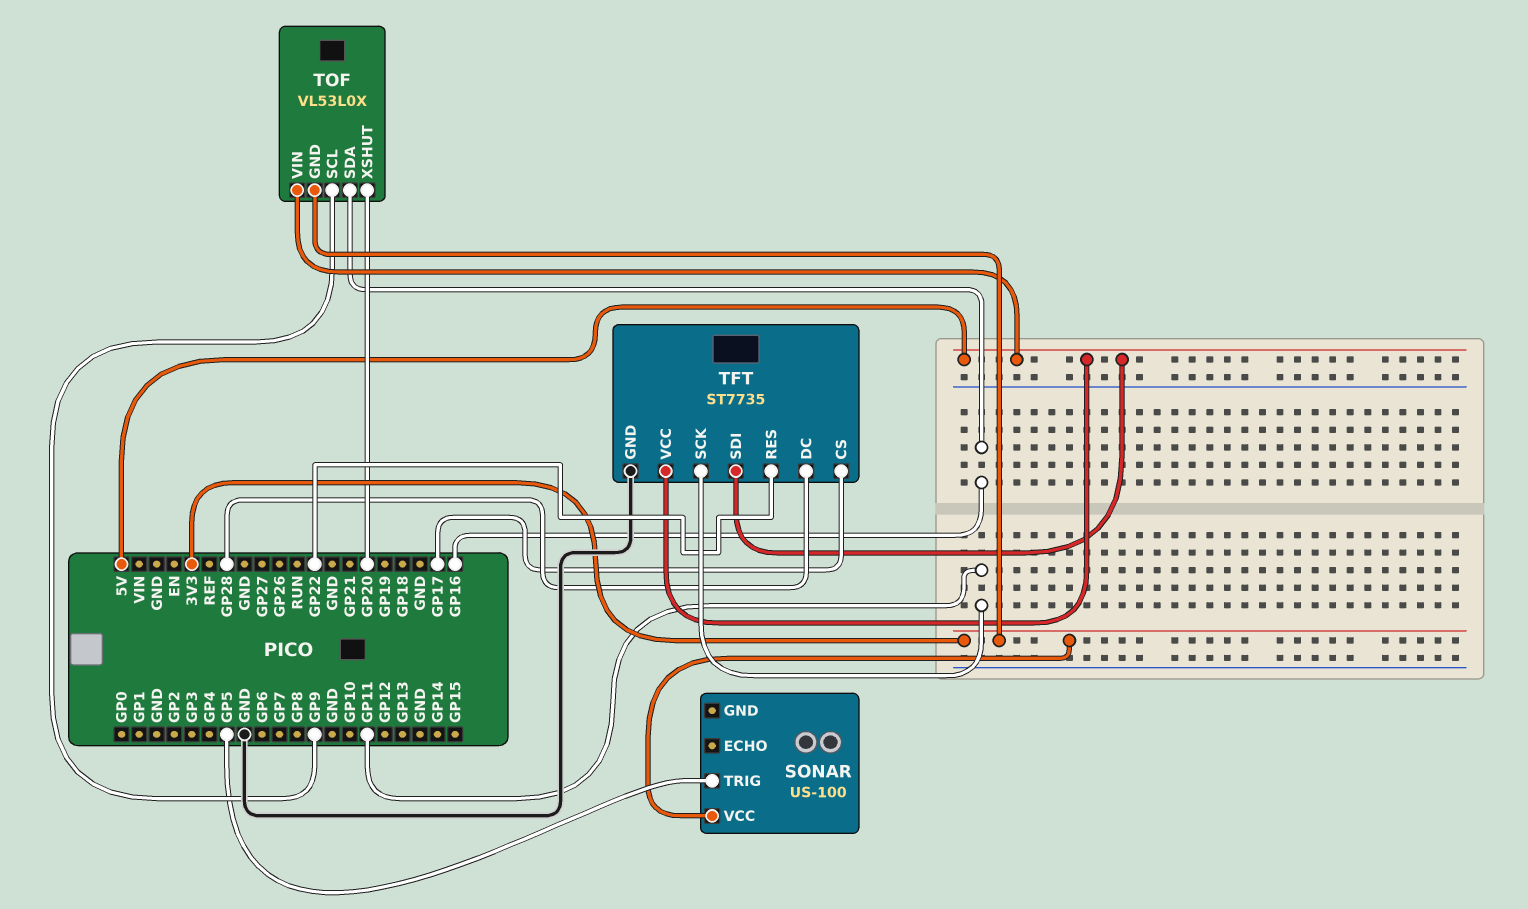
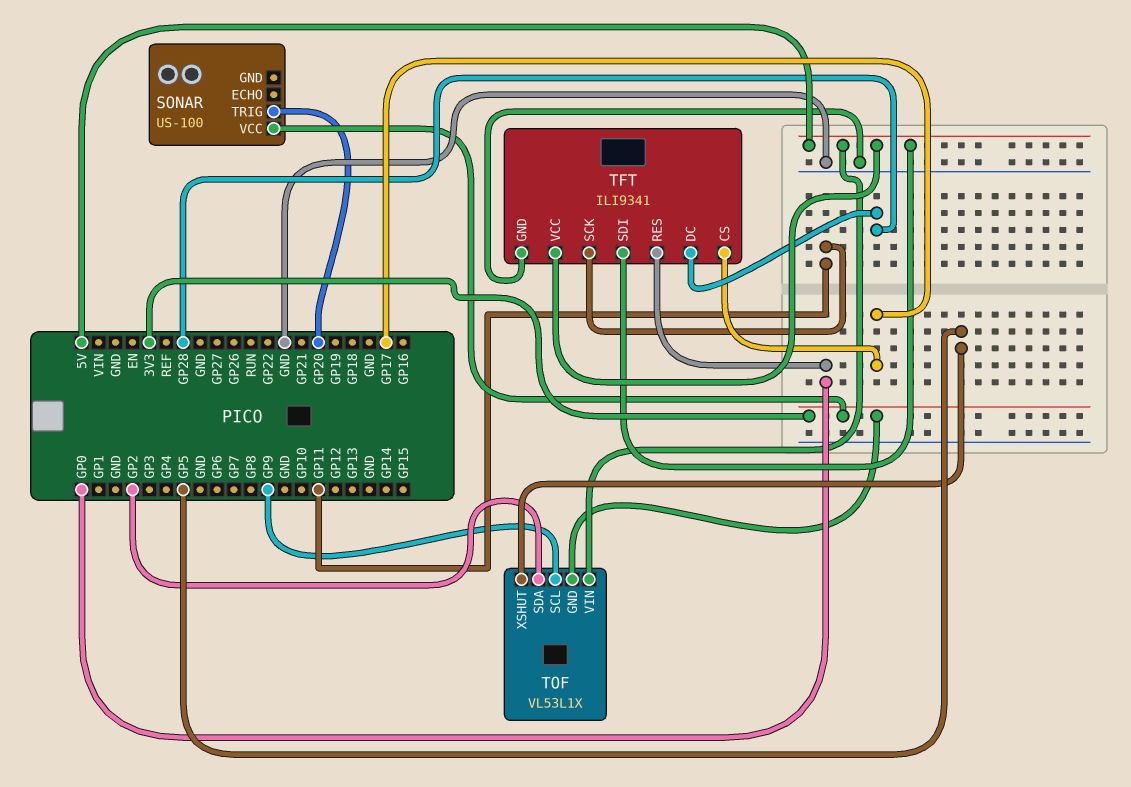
SONAR pin TRIG: GP5 -> GP20
TFT: ST7735 -> ILI9341
TFT pin RES: GP22 -> GP0
TOF: VL53L0X -> VL53L1X
TOF pin SDA: GP16 -> GP2
TOF pin XSHUT: GP20 -> GP5

